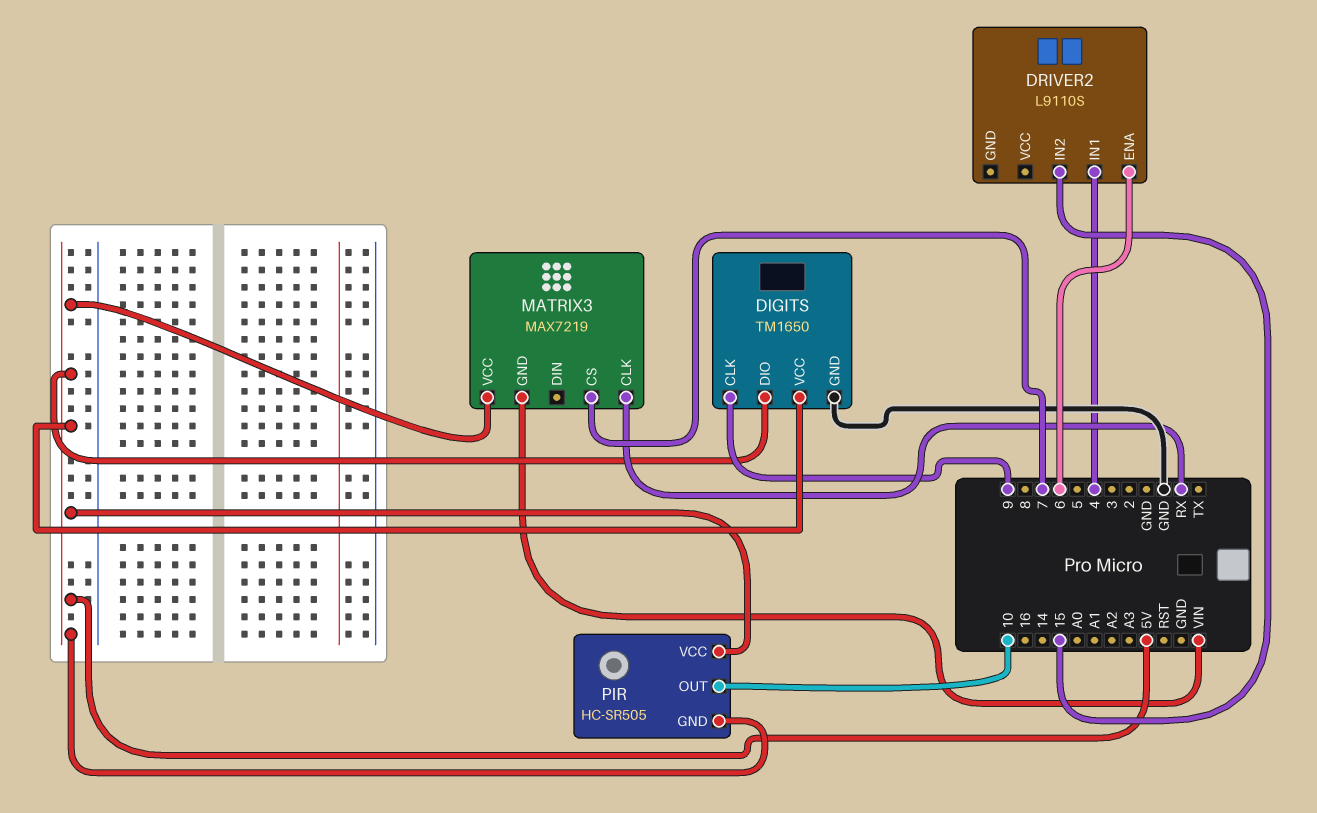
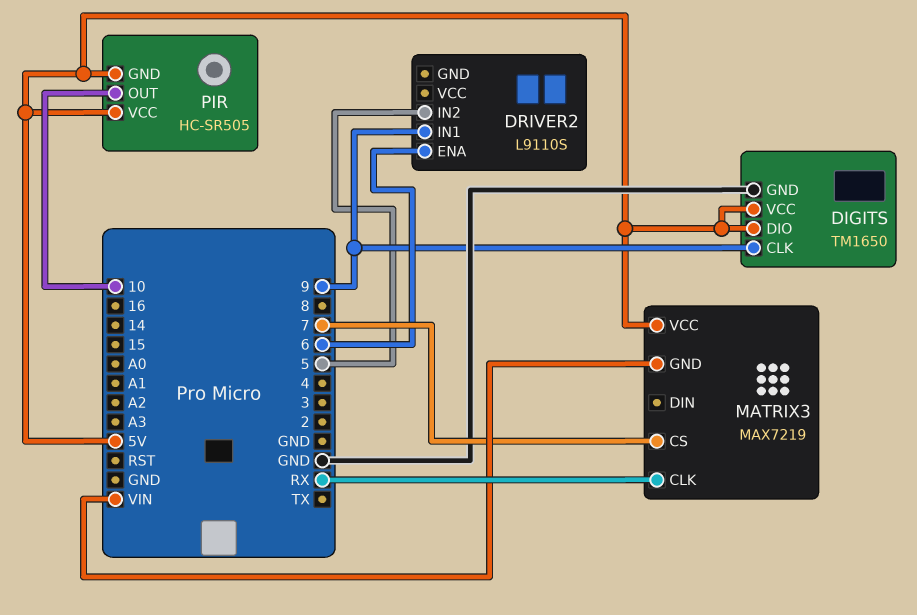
DRIVER2 pin IN1: 4 -> 9
DRIVER2 pin IN2: 15 -> 5

